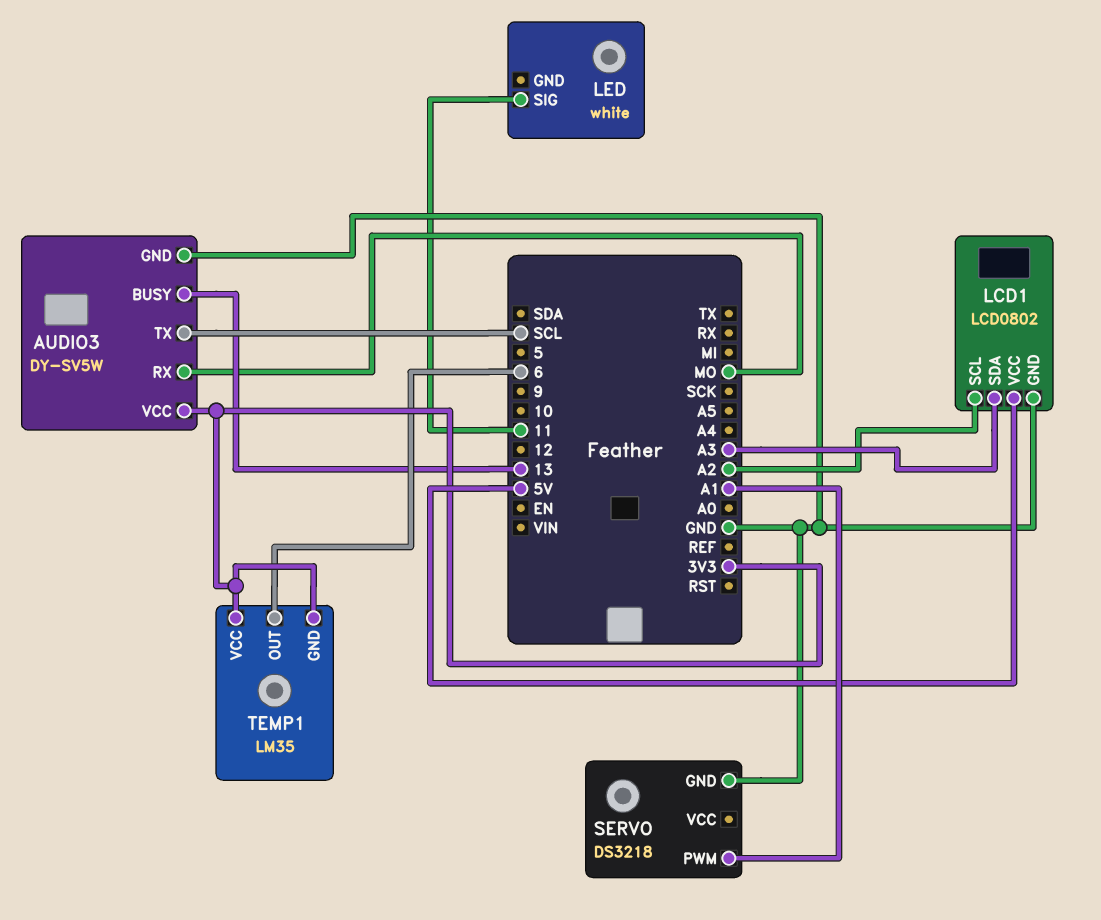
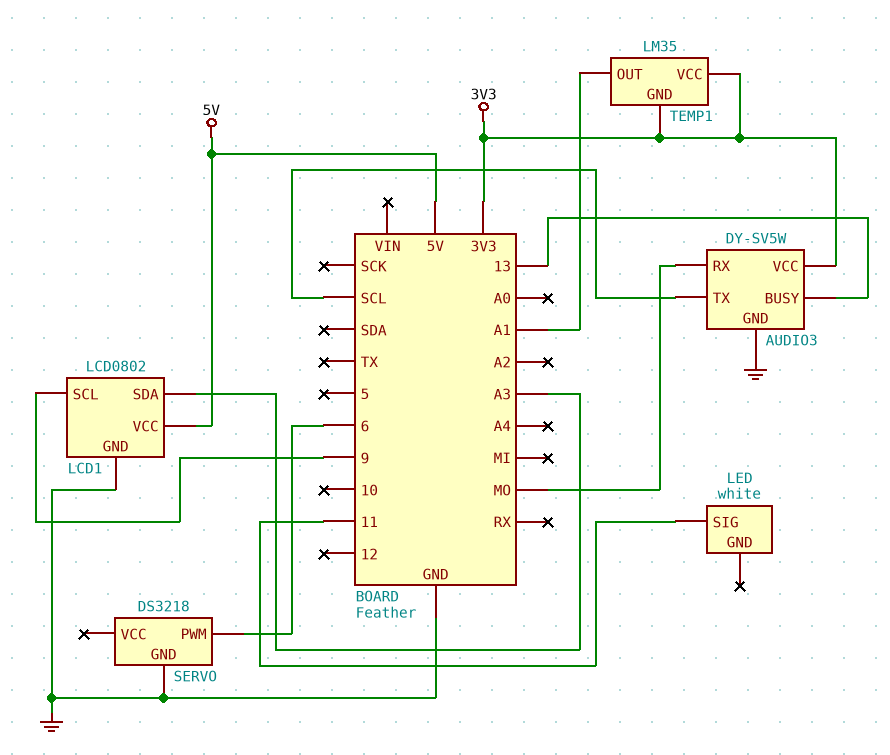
LCD1 pin SCL: A2 -> 9
SERVO pin PWM: A1 -> 6
TEMP1 pin OUT: 6 -> A1

